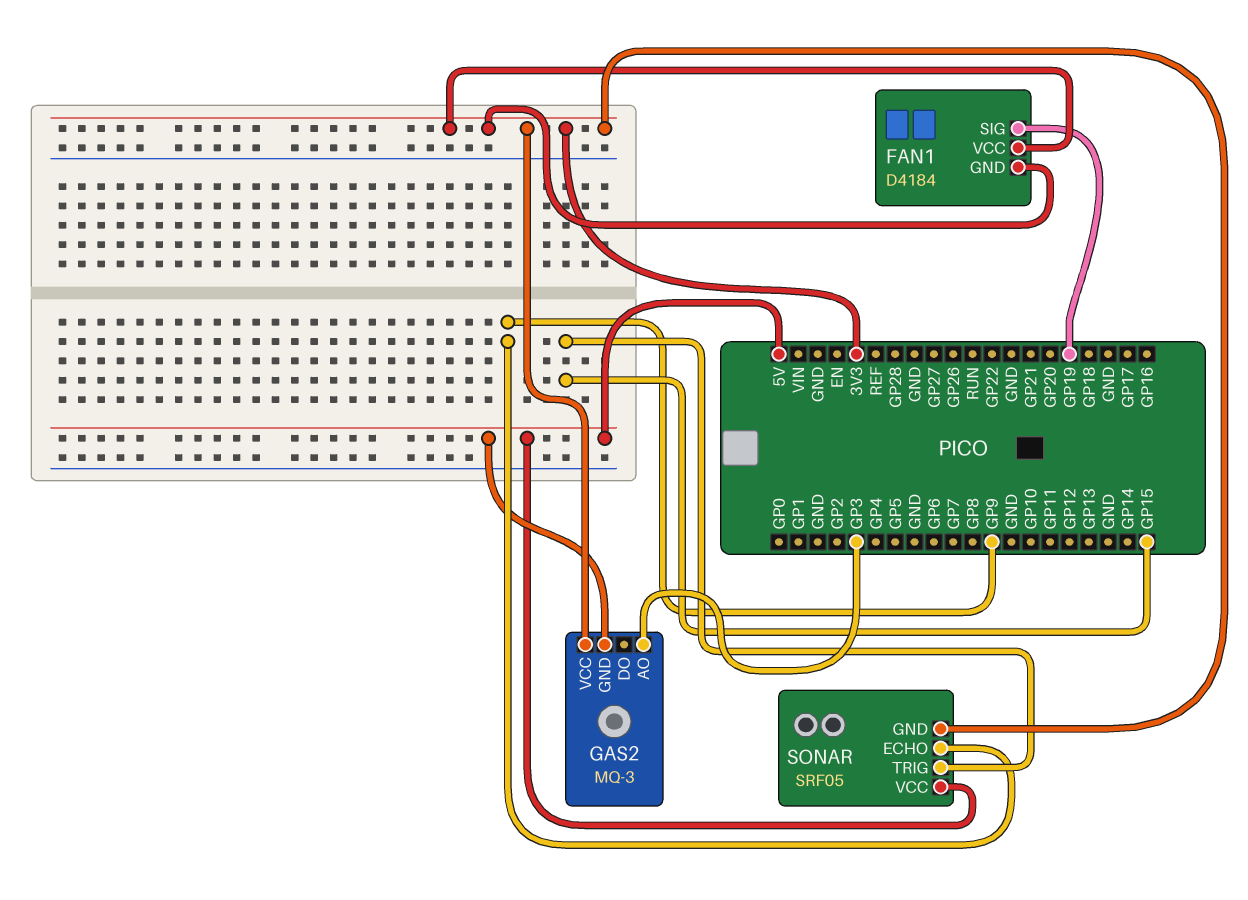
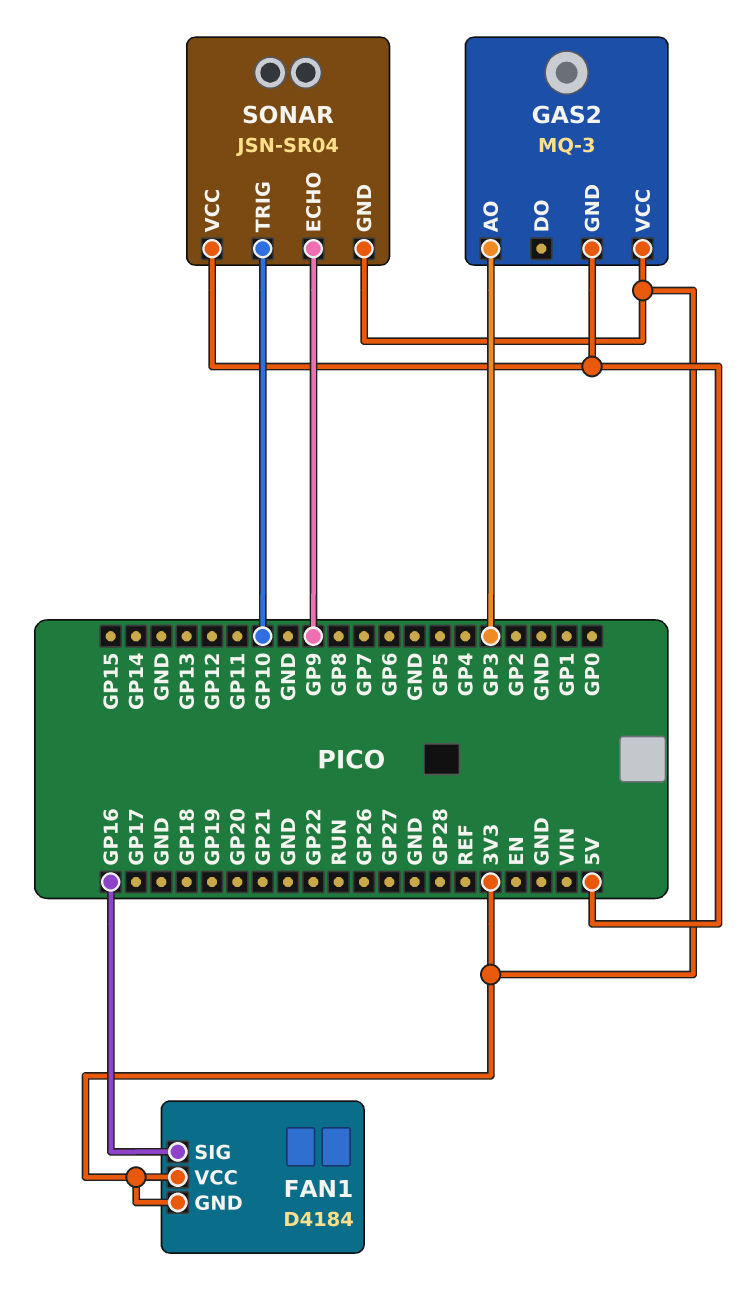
FAN1 pin SIG: GP19 -> GP16
SONAR: SRF05 -> JSN-SR04
SONAR pin TRIG: GP15 -> GP10

